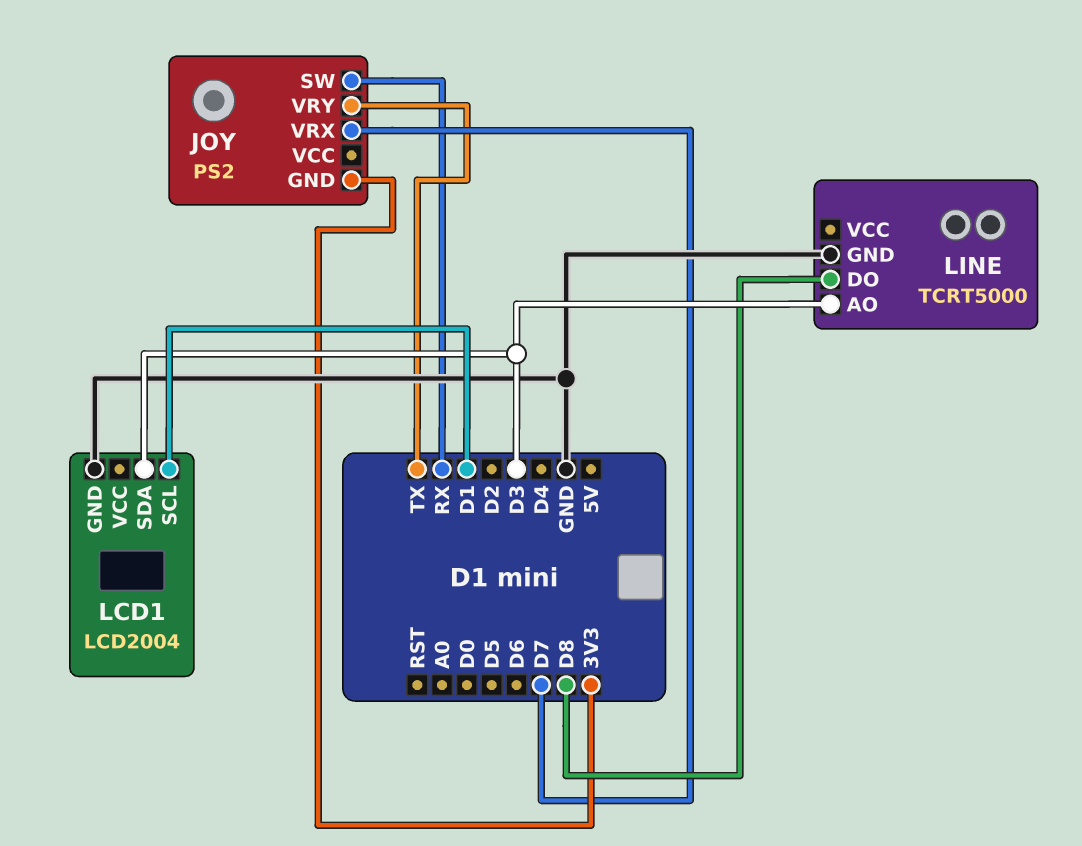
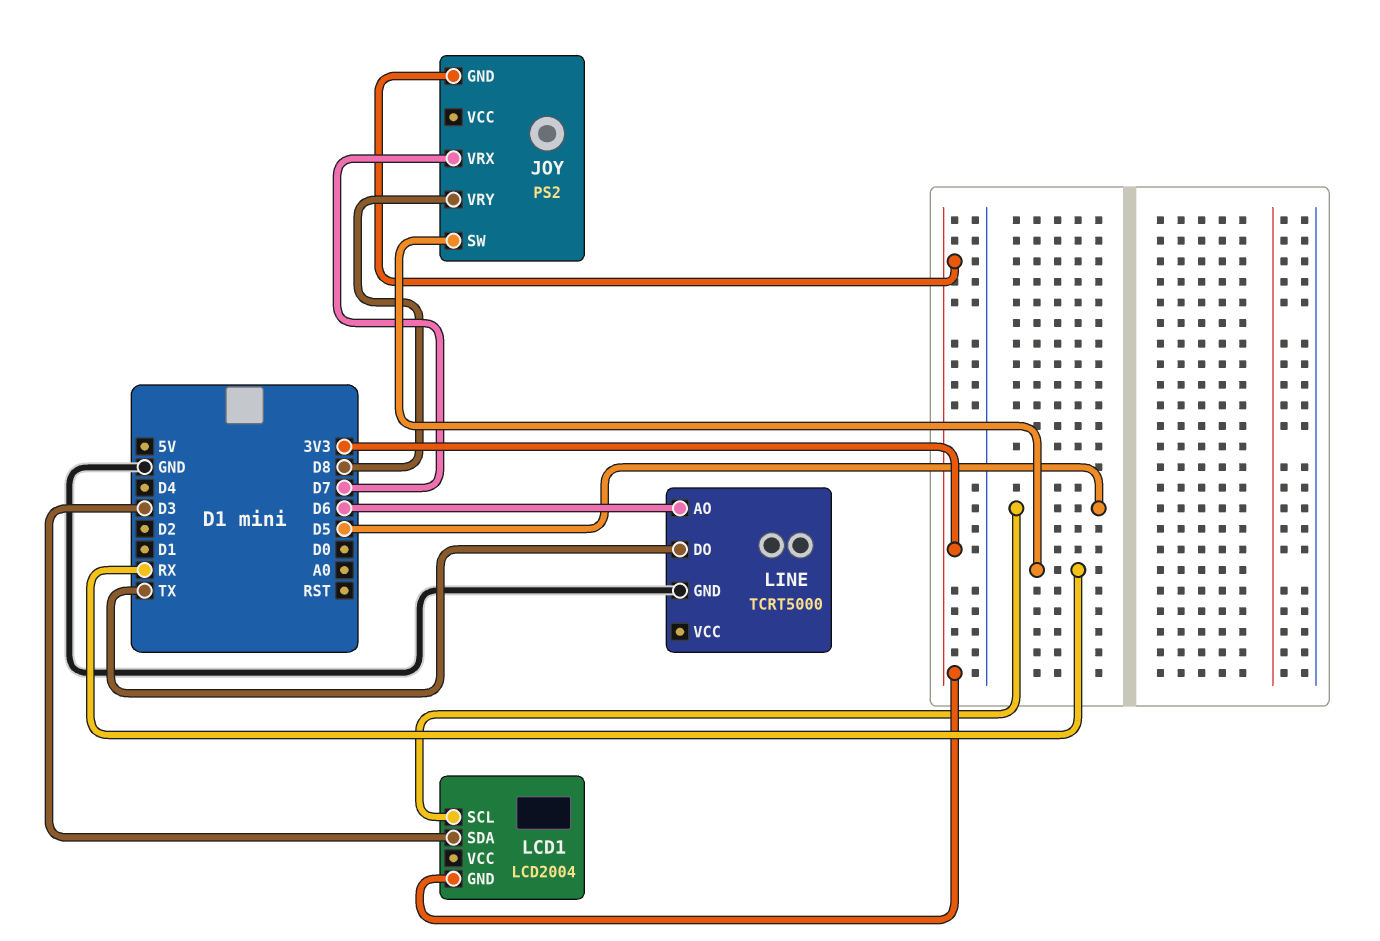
JOY pin VRY: TX -> D8
LCD1 pin GND: GND -> 3V3
LCD1 pin SCL: D1 -> D5
LINE pin AO: D3 -> D6
LINE pin DO: D8 -> TX

